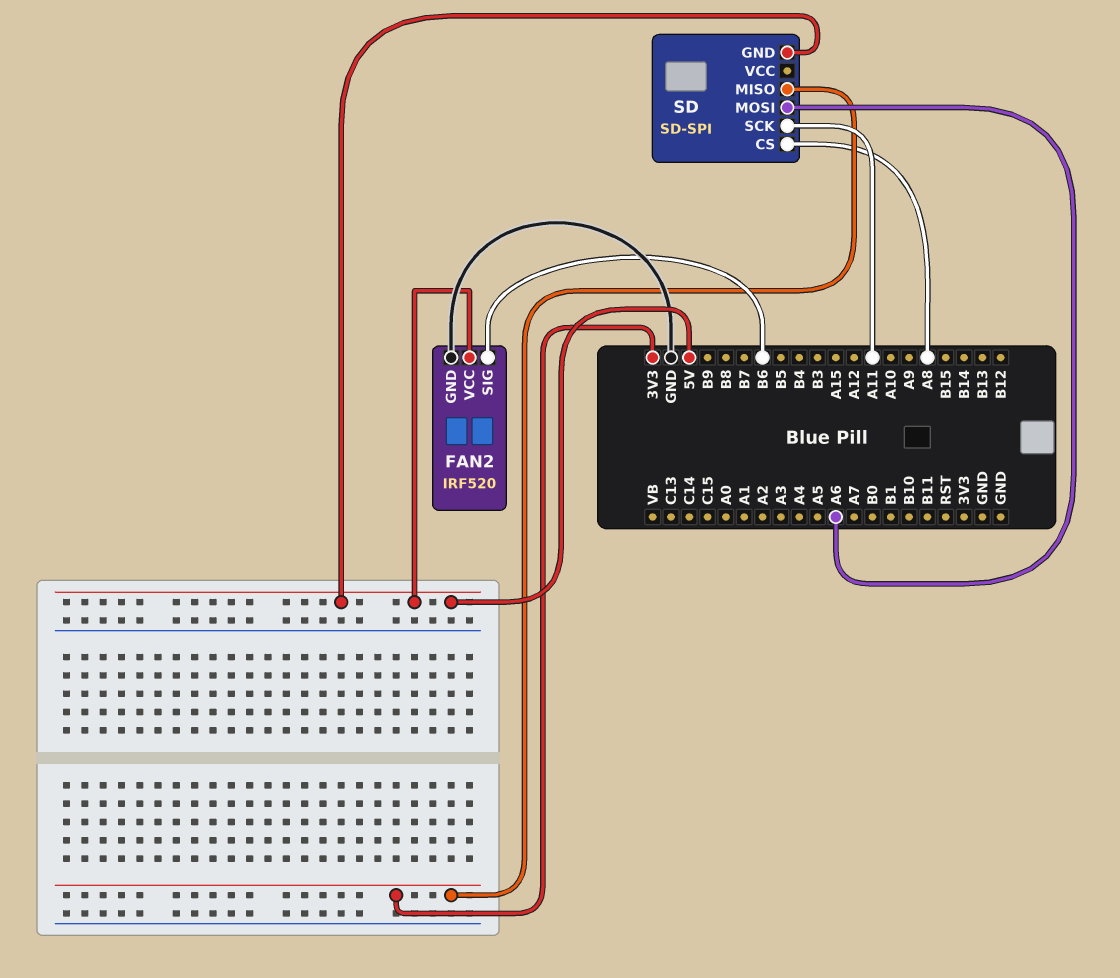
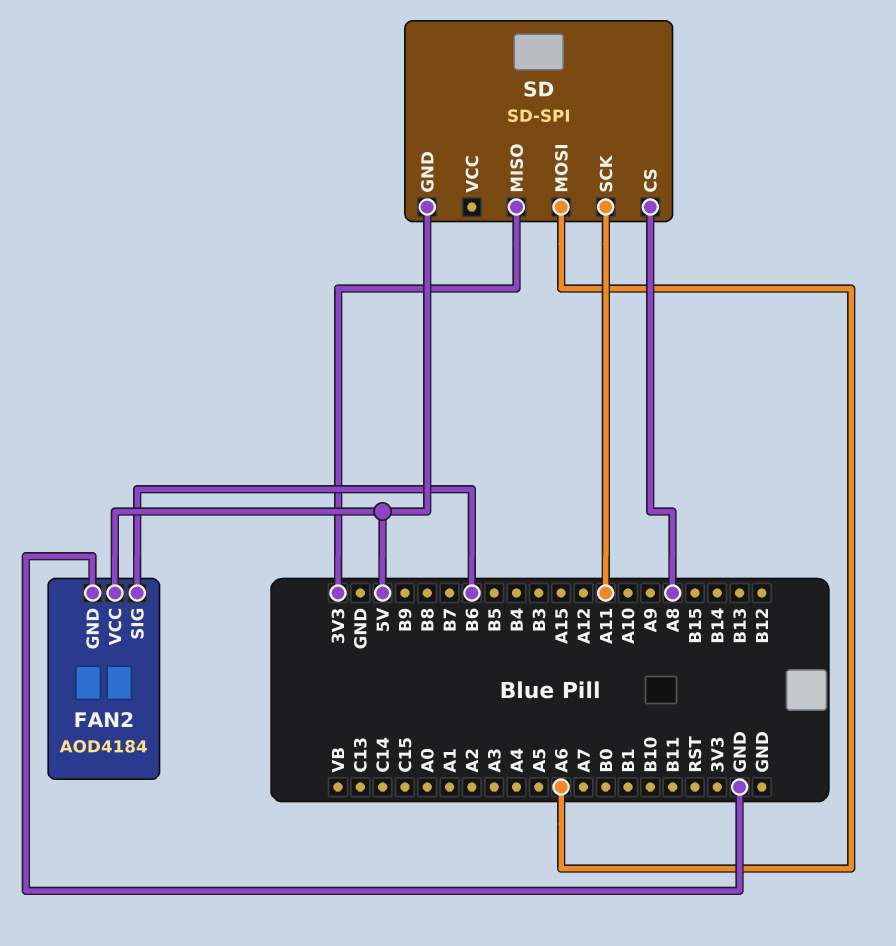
FAN2: IRF520 -> AOD4184

